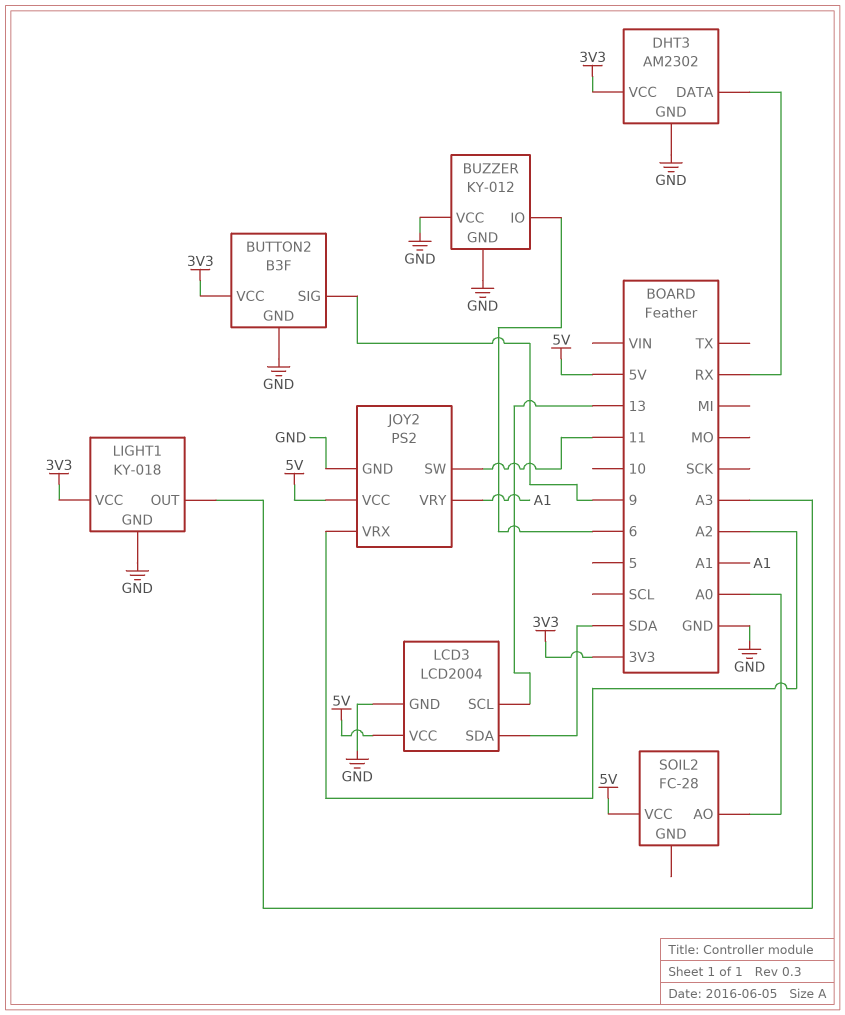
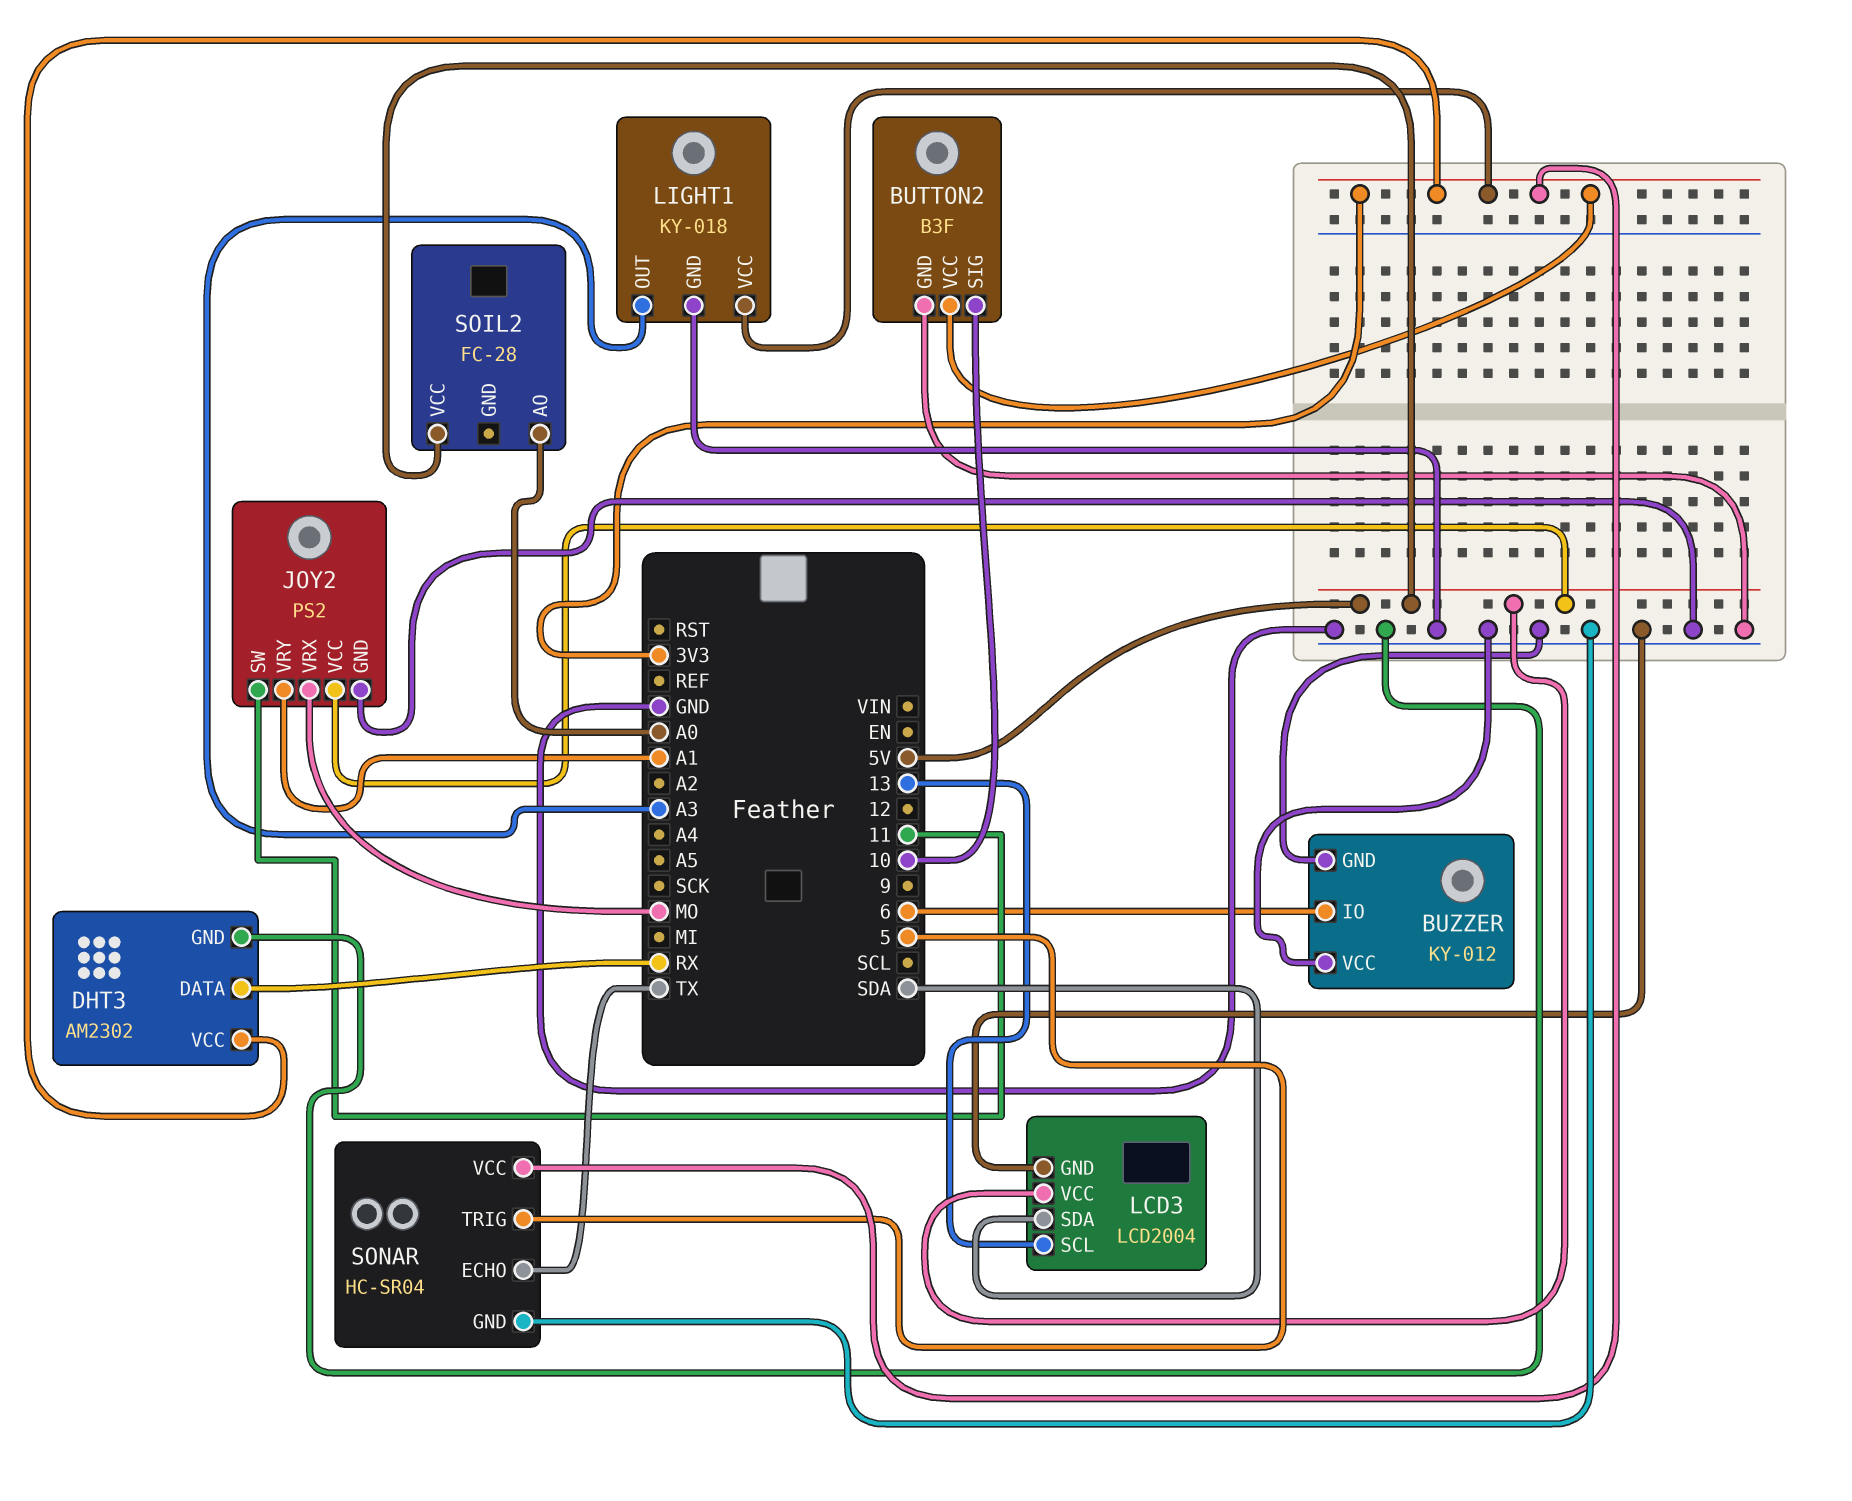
BUTTON2 pin SIG: 9 -> 10
JOY2 pin VRX: A2 -> MO
SONAR: none -> HC-SR04
SONAR pin ECHO: none -> TX
SONAR pin GND: none -> GND
SONAR pin TRIG: none -> 5
SONAR pin VCC: none -> 3V3

